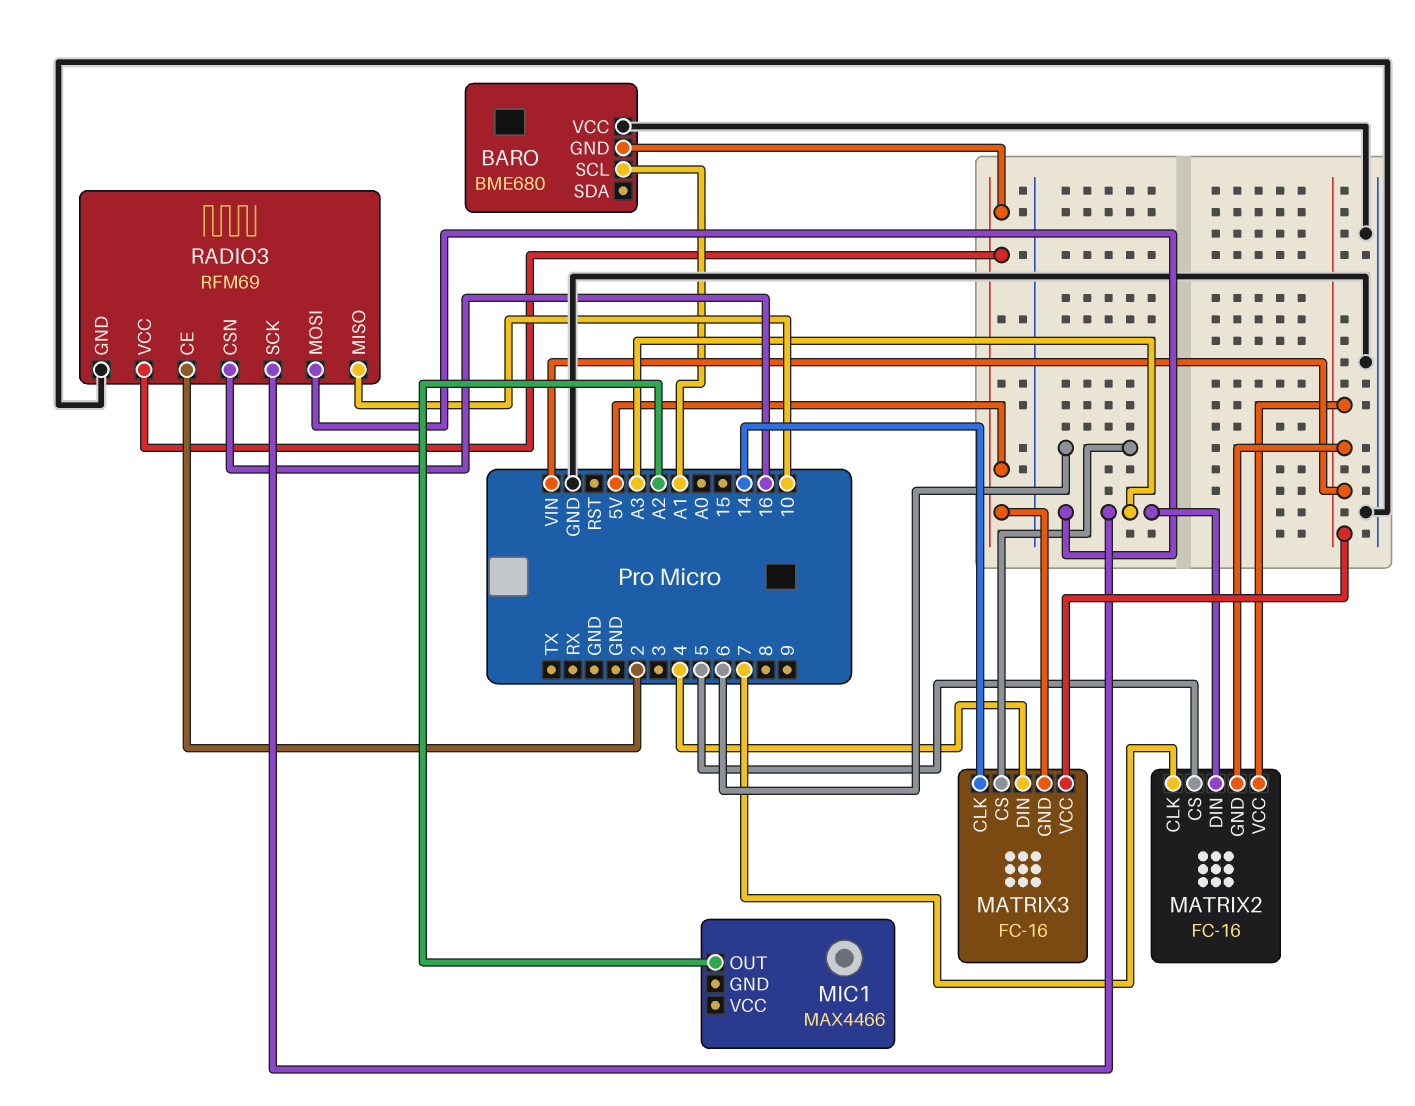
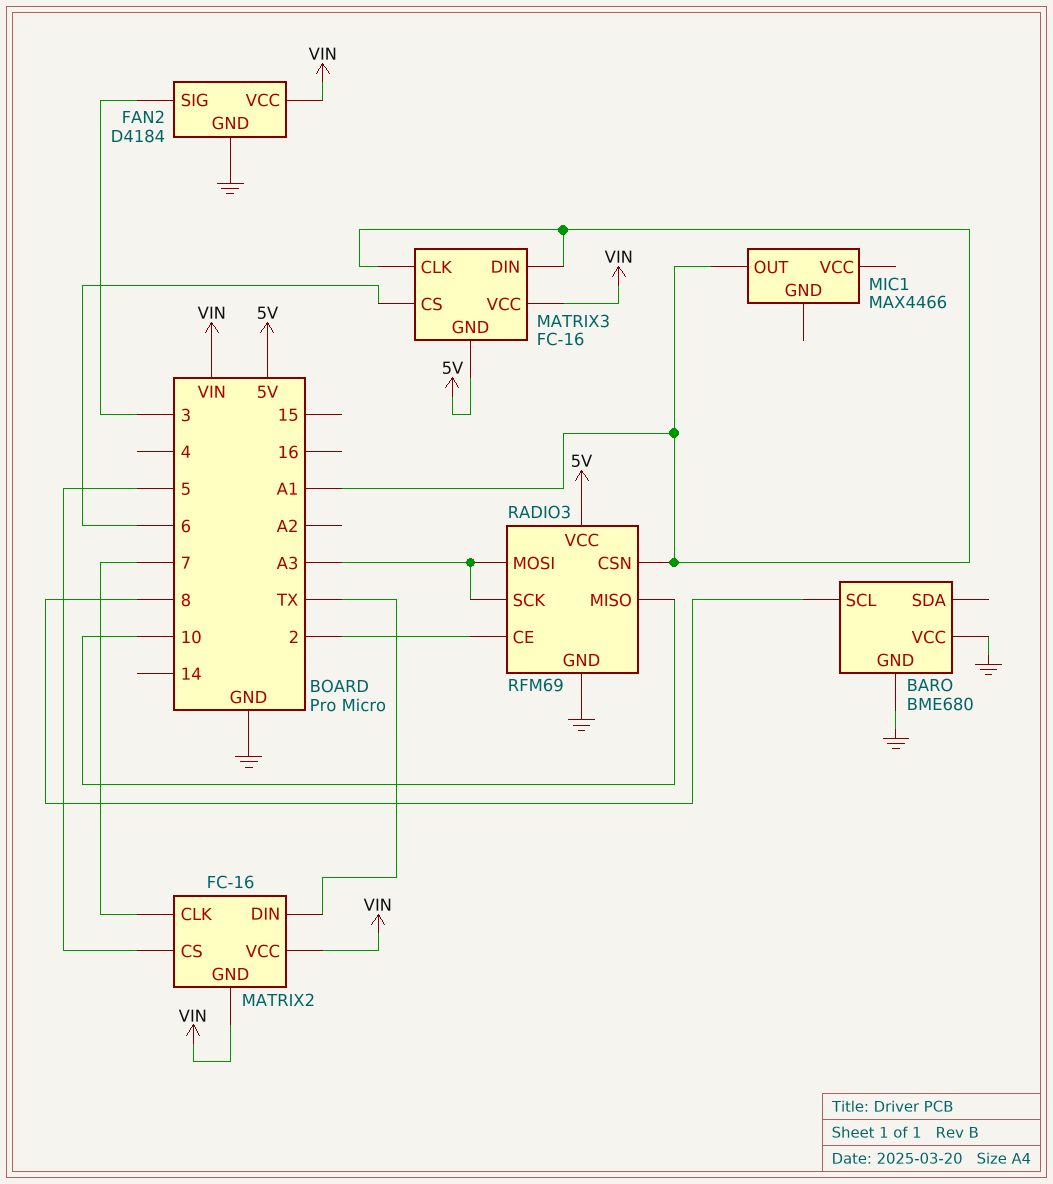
BARO pin GND: 5V -> GND
BARO pin SCL: A1 -> 8
FAN2: none -> D4184
FAN2 pin GND: none -> GND
FAN2 pin SIG: none -> 3
FAN2 pin VCC: none -> VIN
MATRIX2 pin DIN: A3 -> TX
MATRIX3 pin CLK: 14 -> A1
MATRIX3 pin DIN: 4 -> A1
MIC1 pin OUT: A2 -> A1
RADIO3 pin CSN: 16 -> A1

